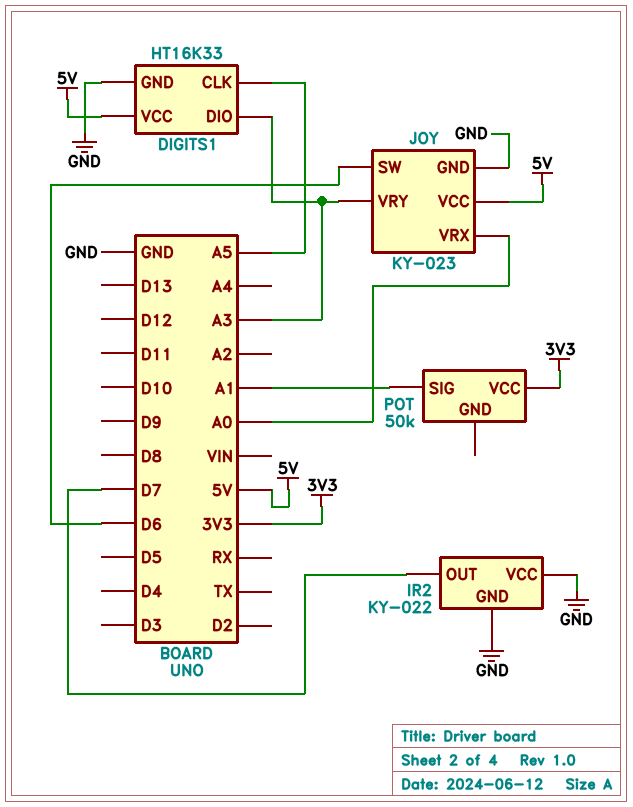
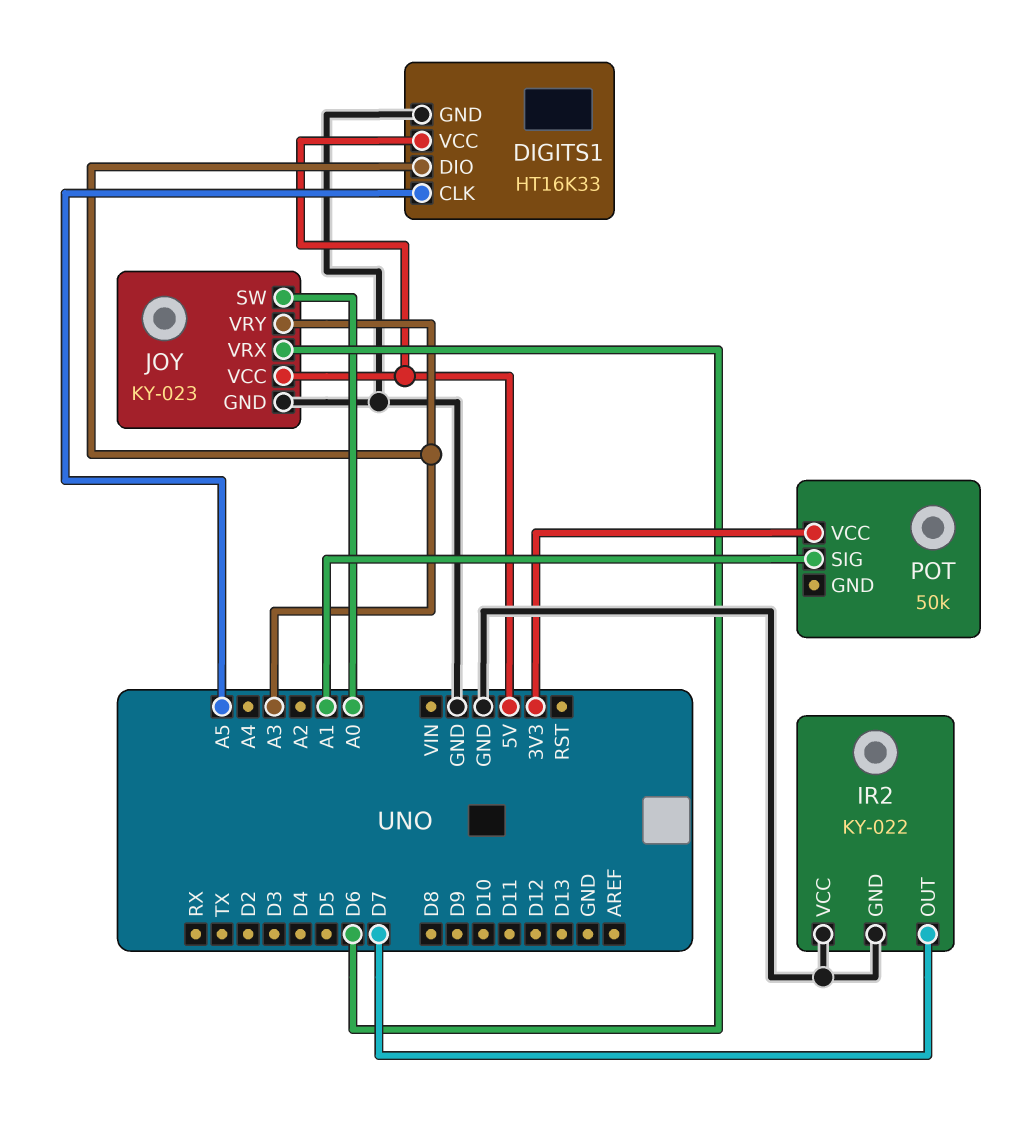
JOY pin SW: D6 -> A0
JOY pin VRX: A0 -> D6

